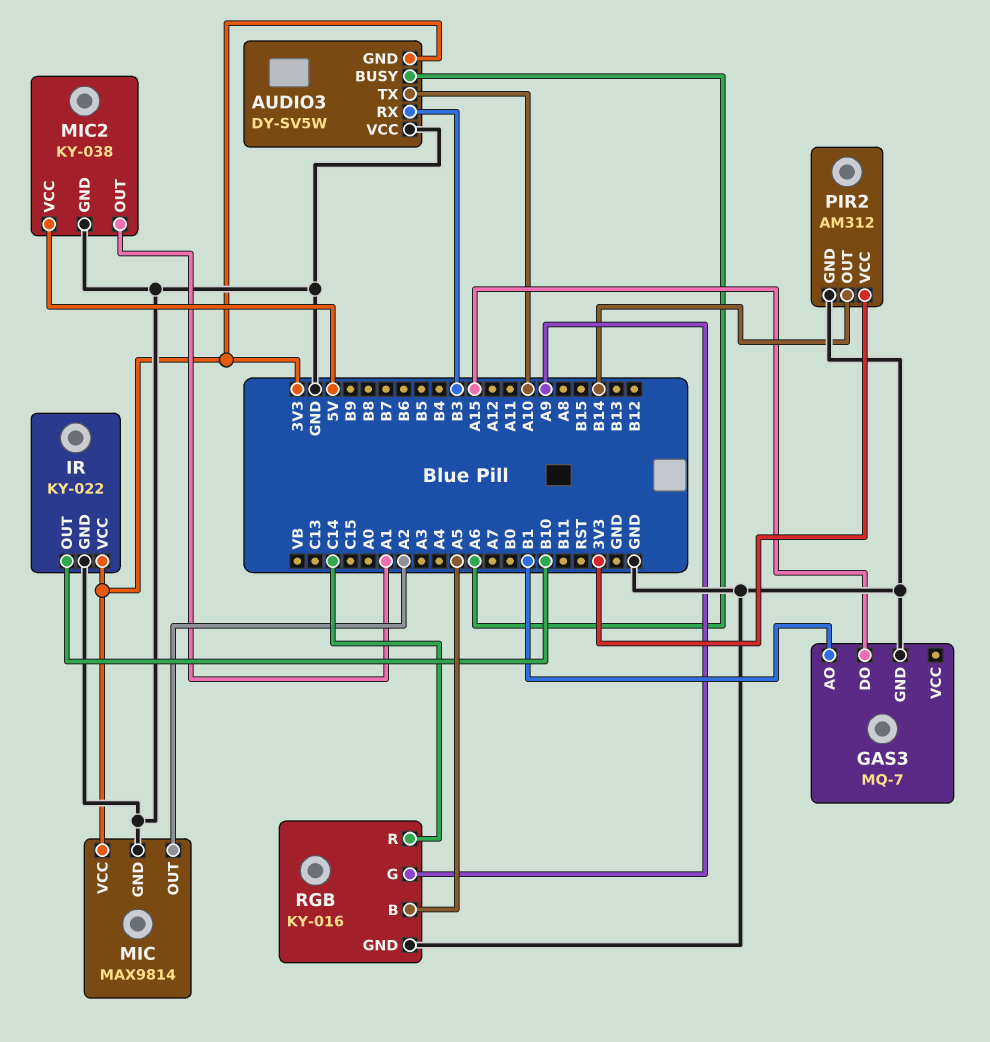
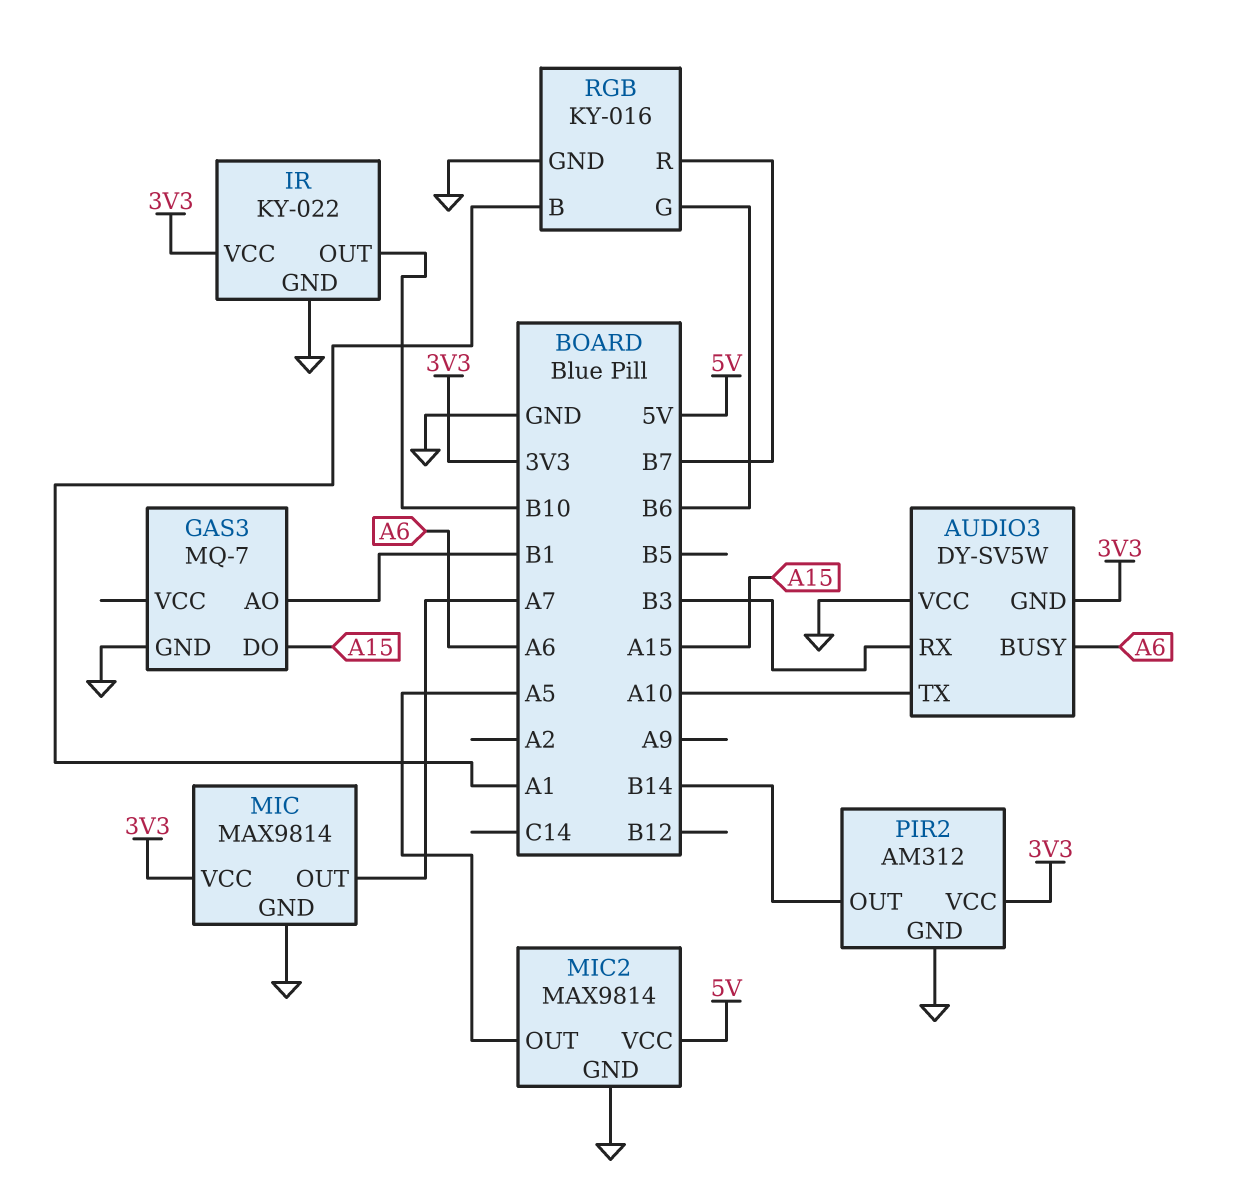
MIC pin OUT: A2 -> A7
MIC2: KY-038 -> MAX9814
MIC2 pin OUT: A1 -> A5
RGB pin B: A5 -> A1
RGB pin G: A9 -> B6
RGB pin R: C14 -> B7

